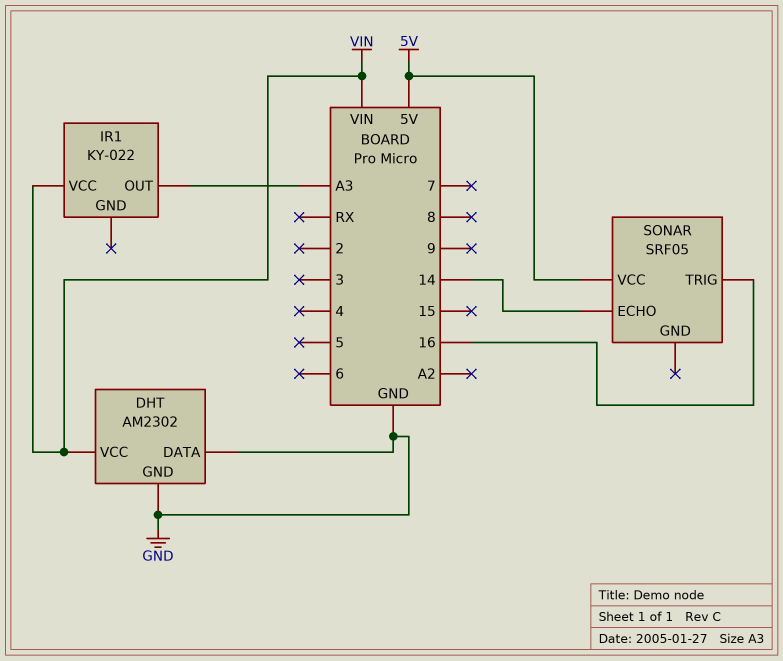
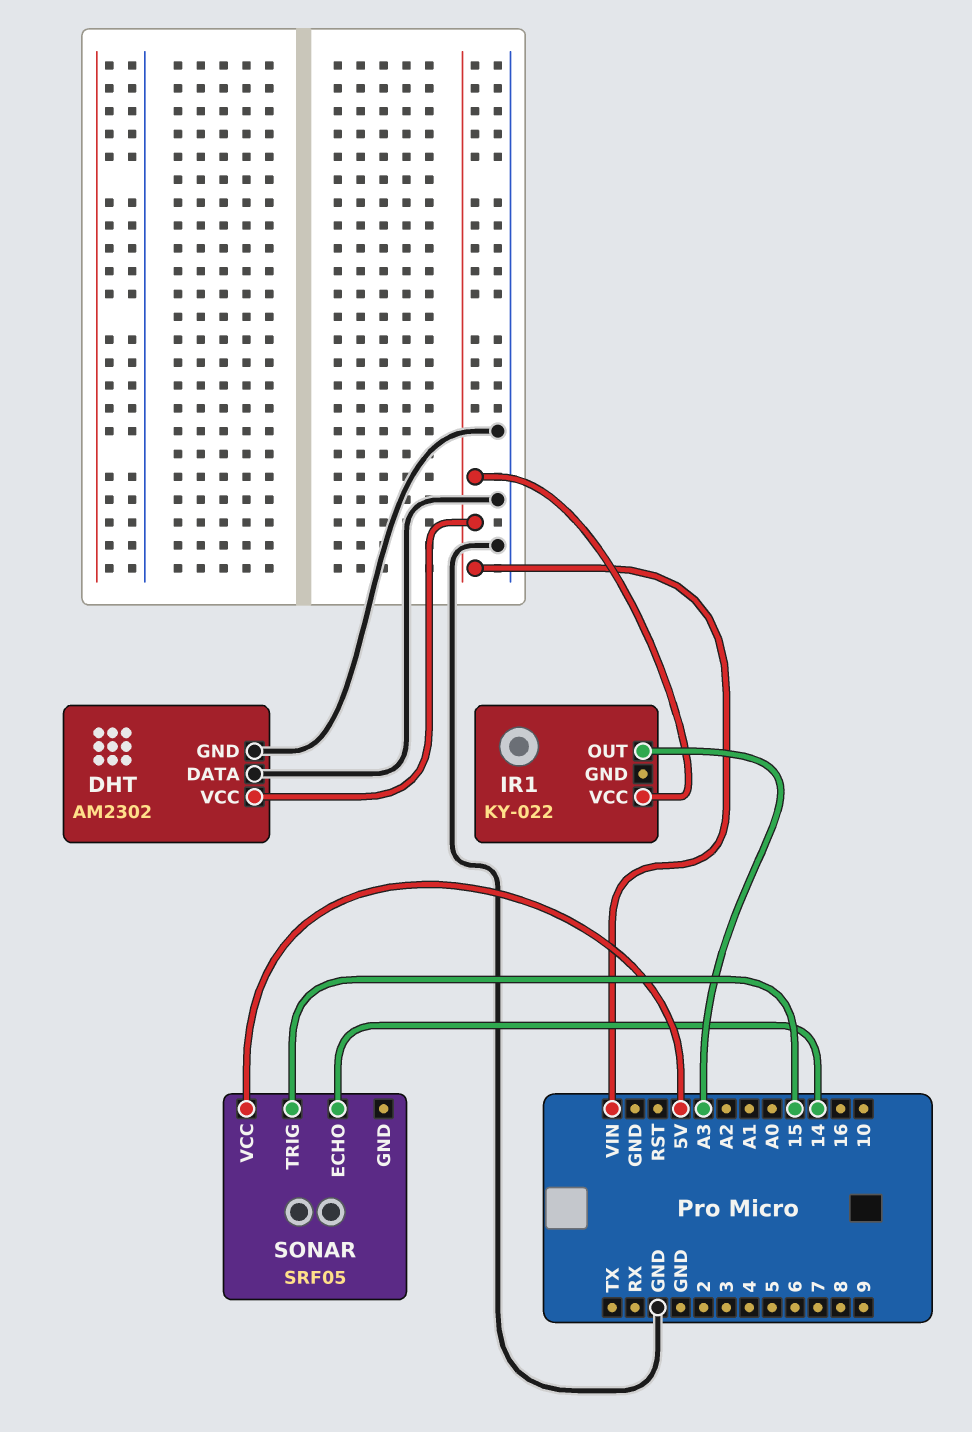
SONAR pin TRIG: 16 -> 15

